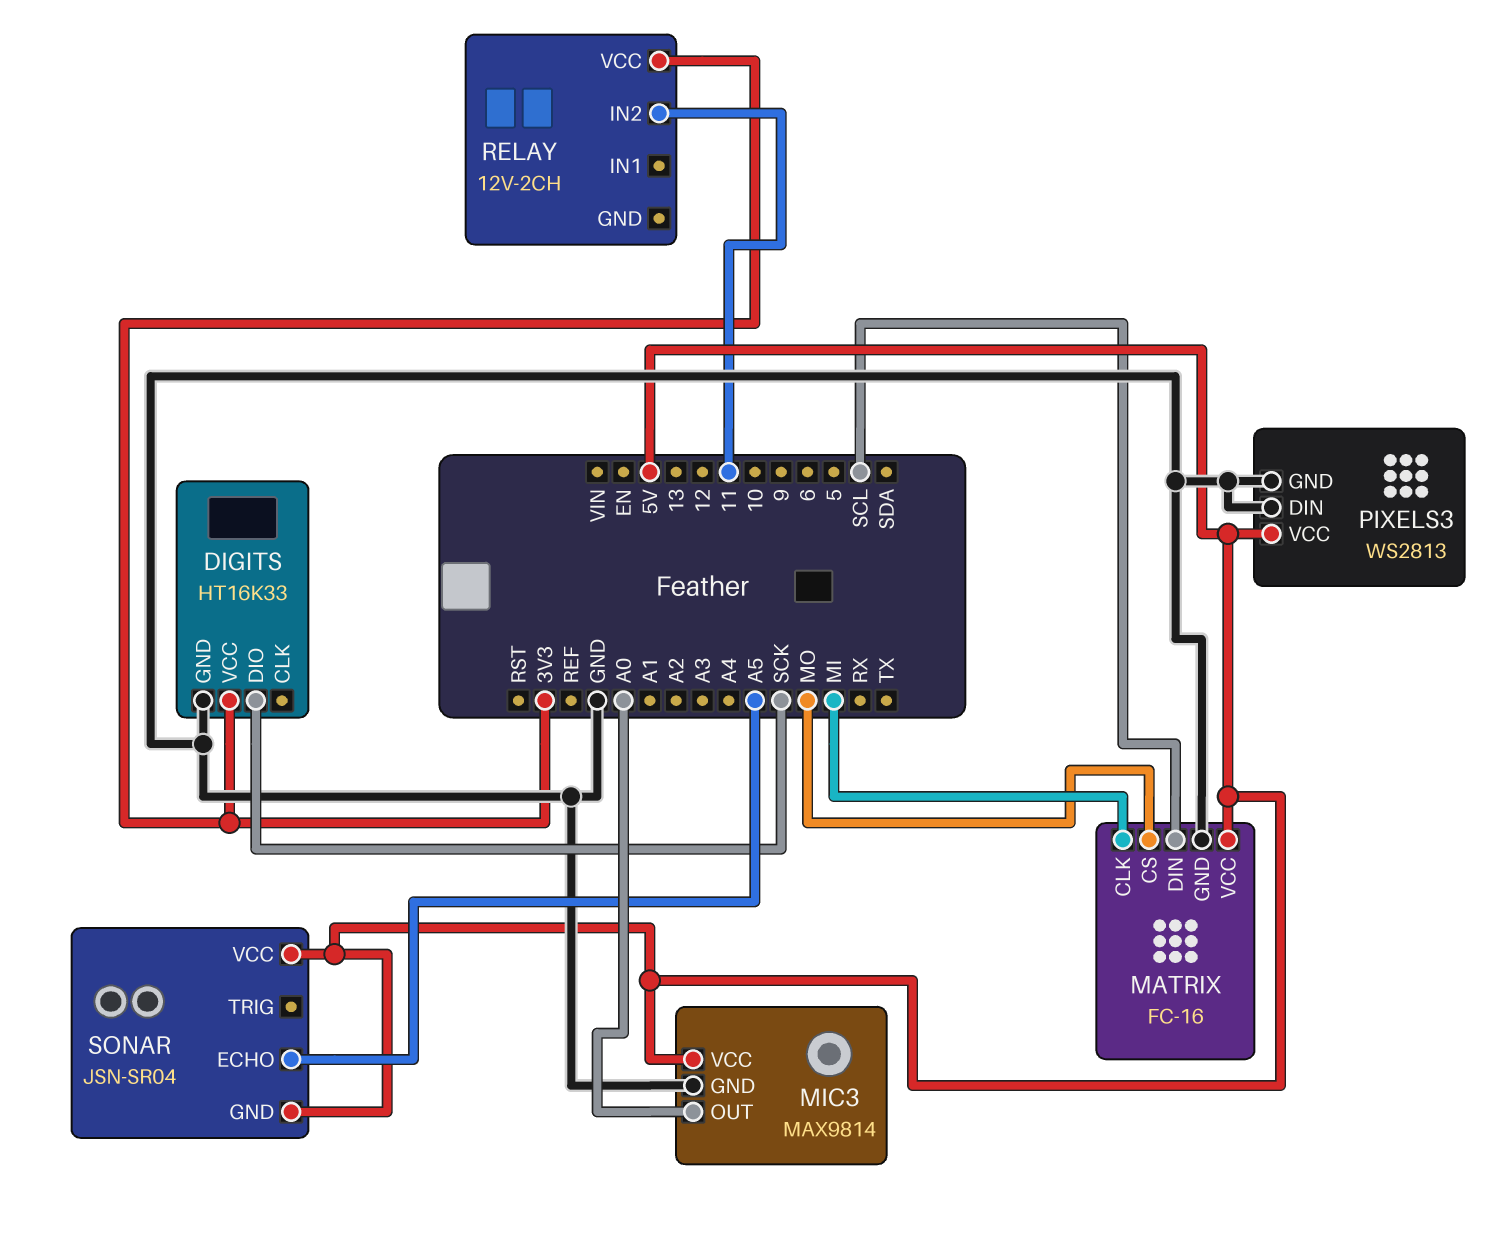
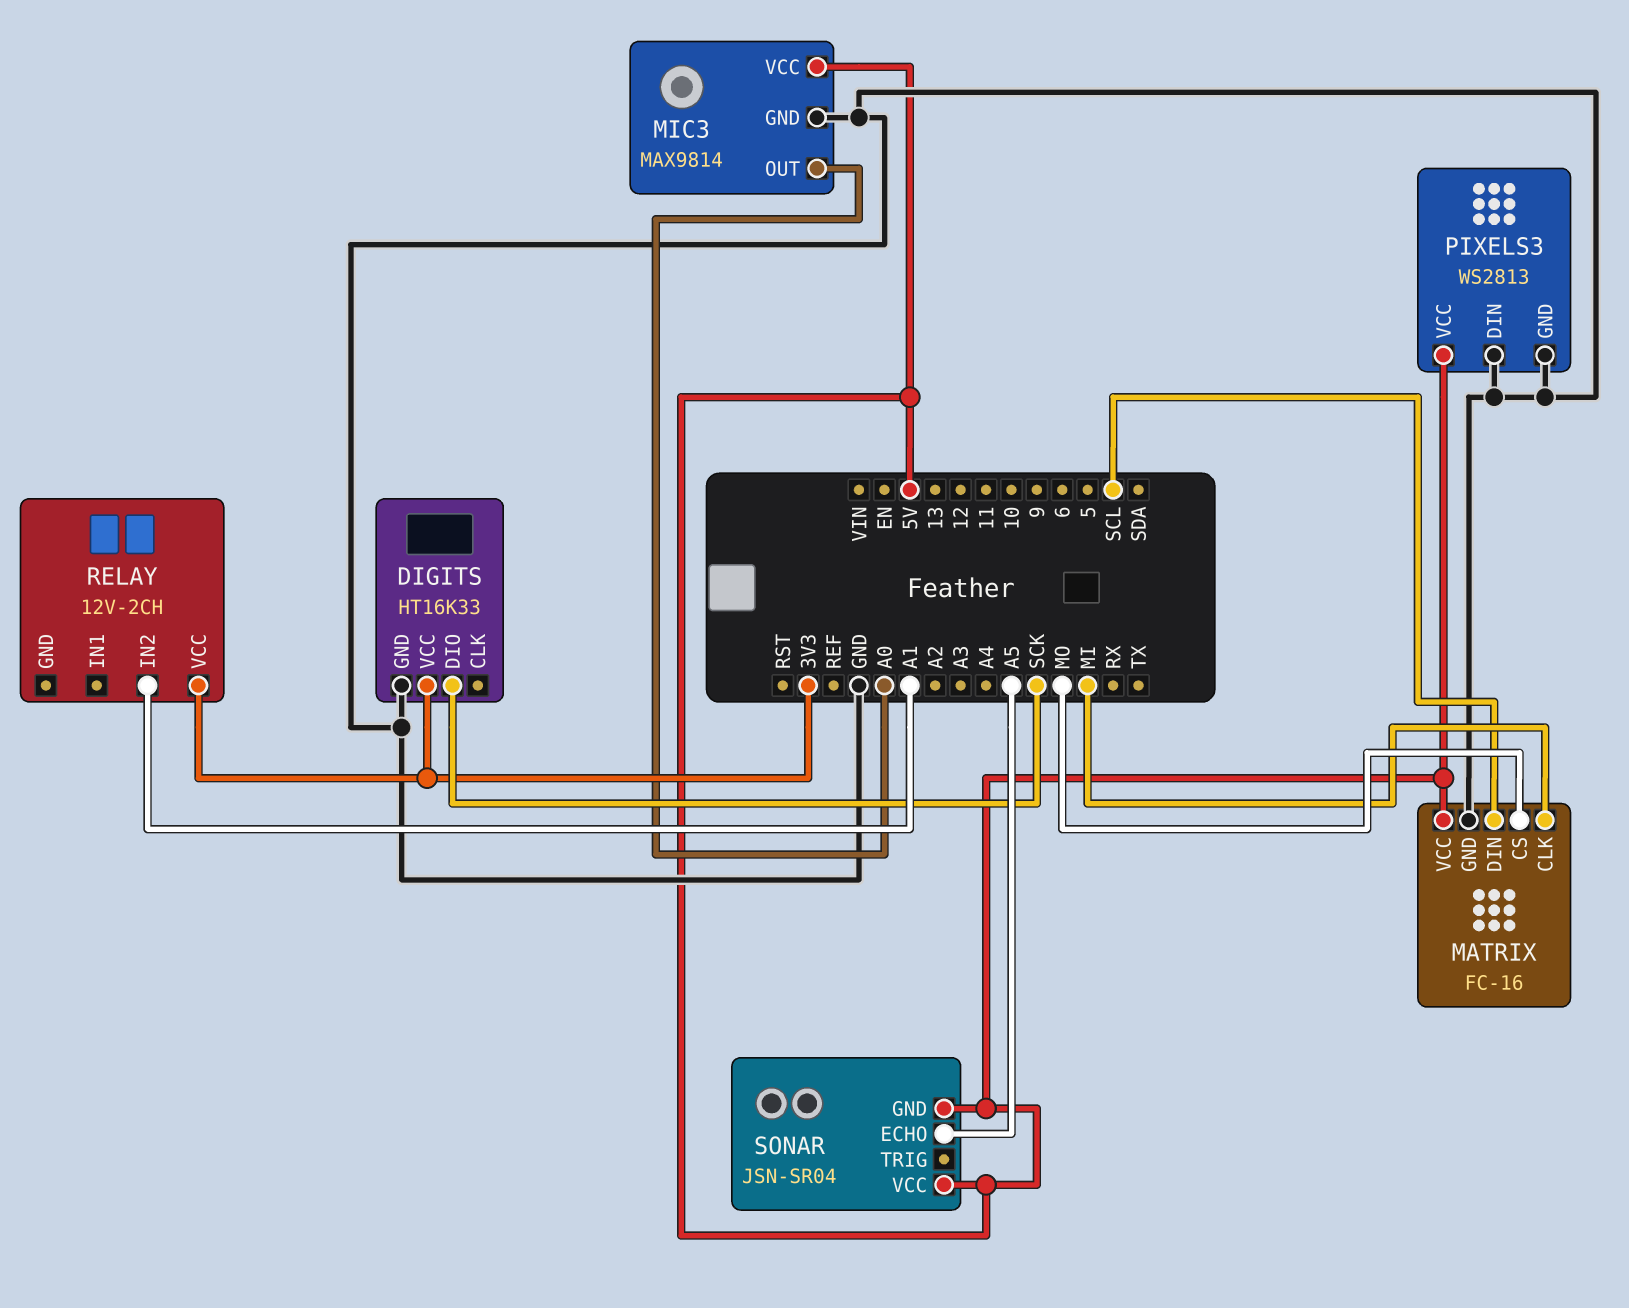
RELAY pin IN2: 11 -> A1

